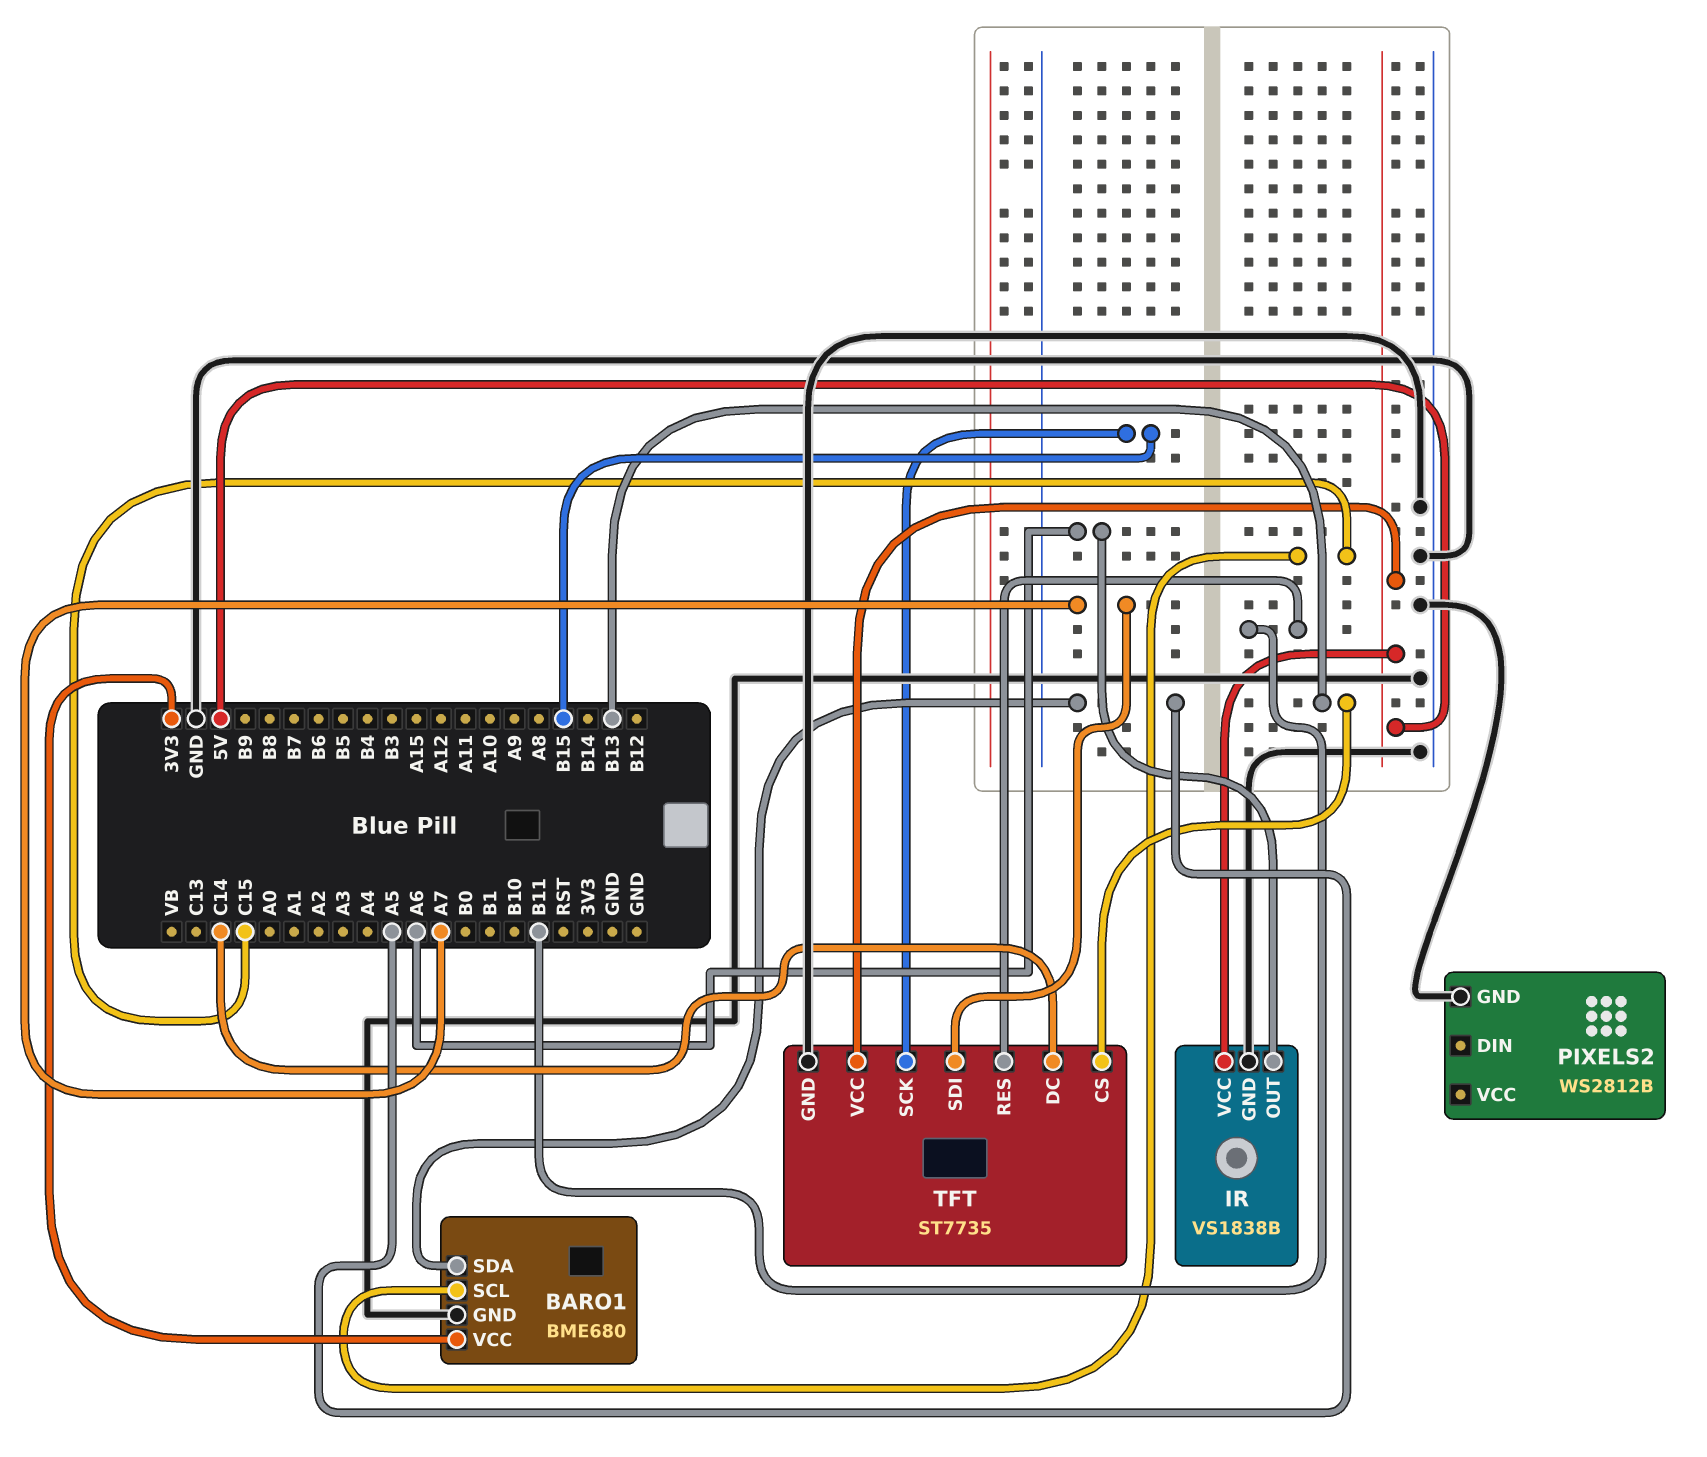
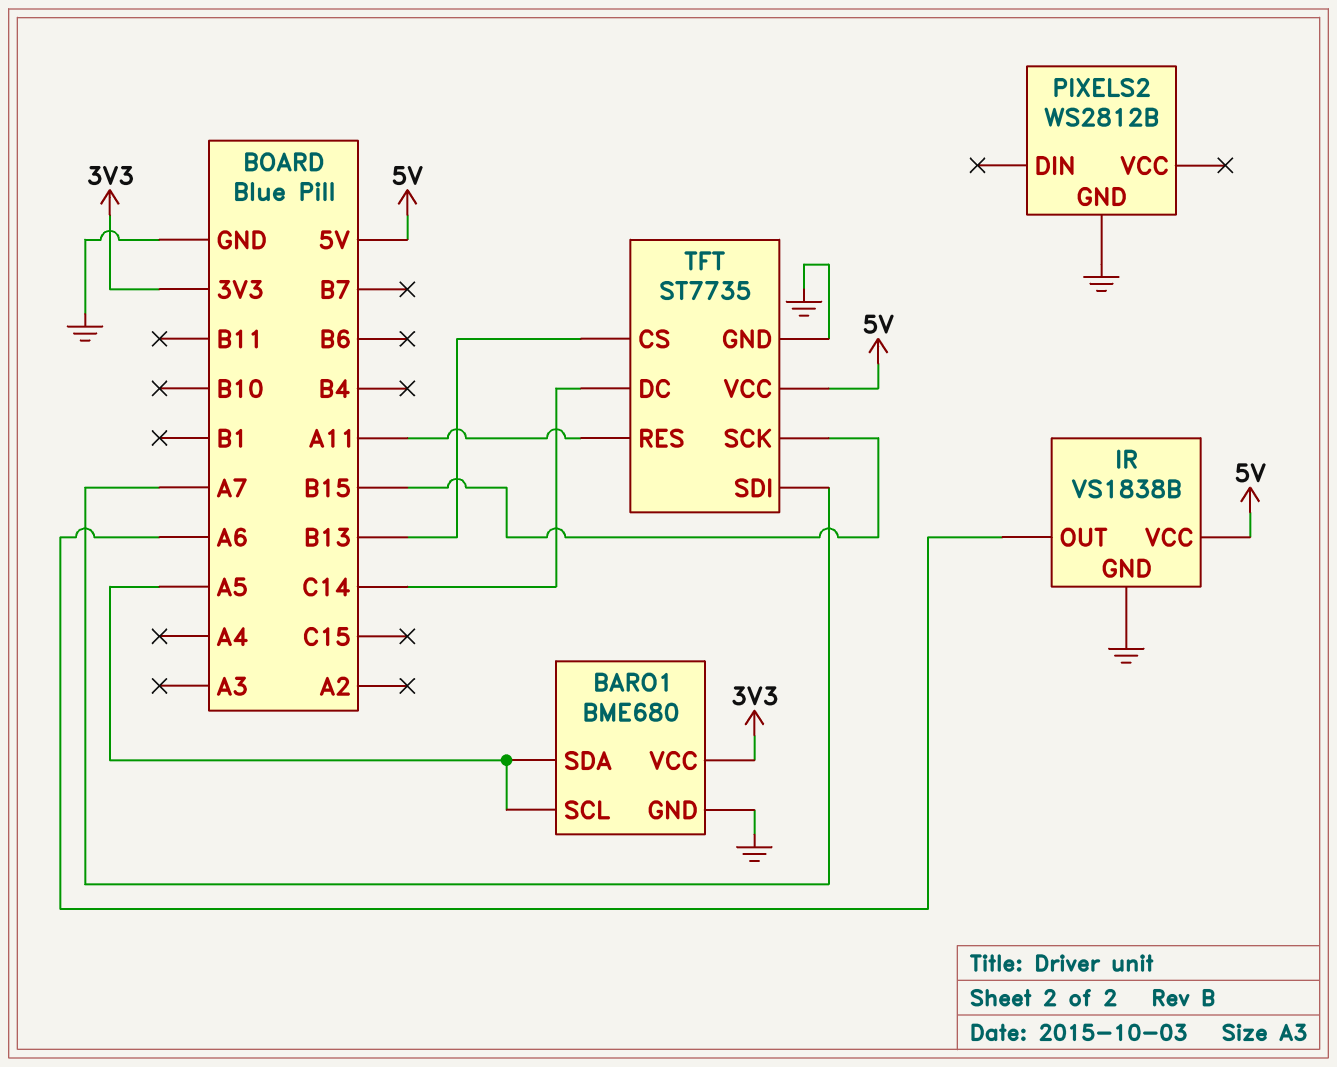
BARO1 pin SCL: C15 -> A5
TFT pin RES: B11 -> A11

